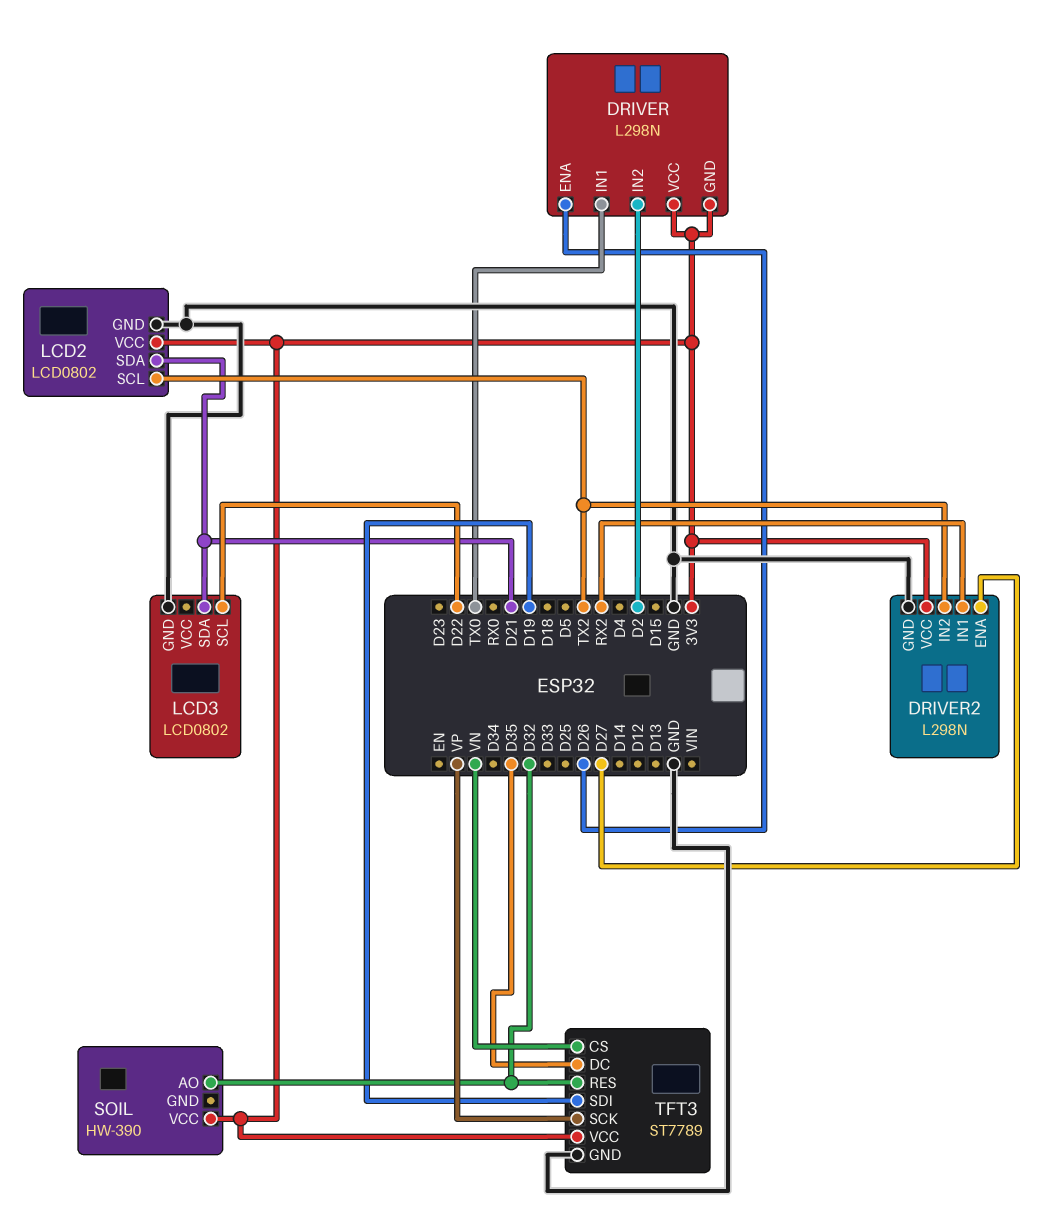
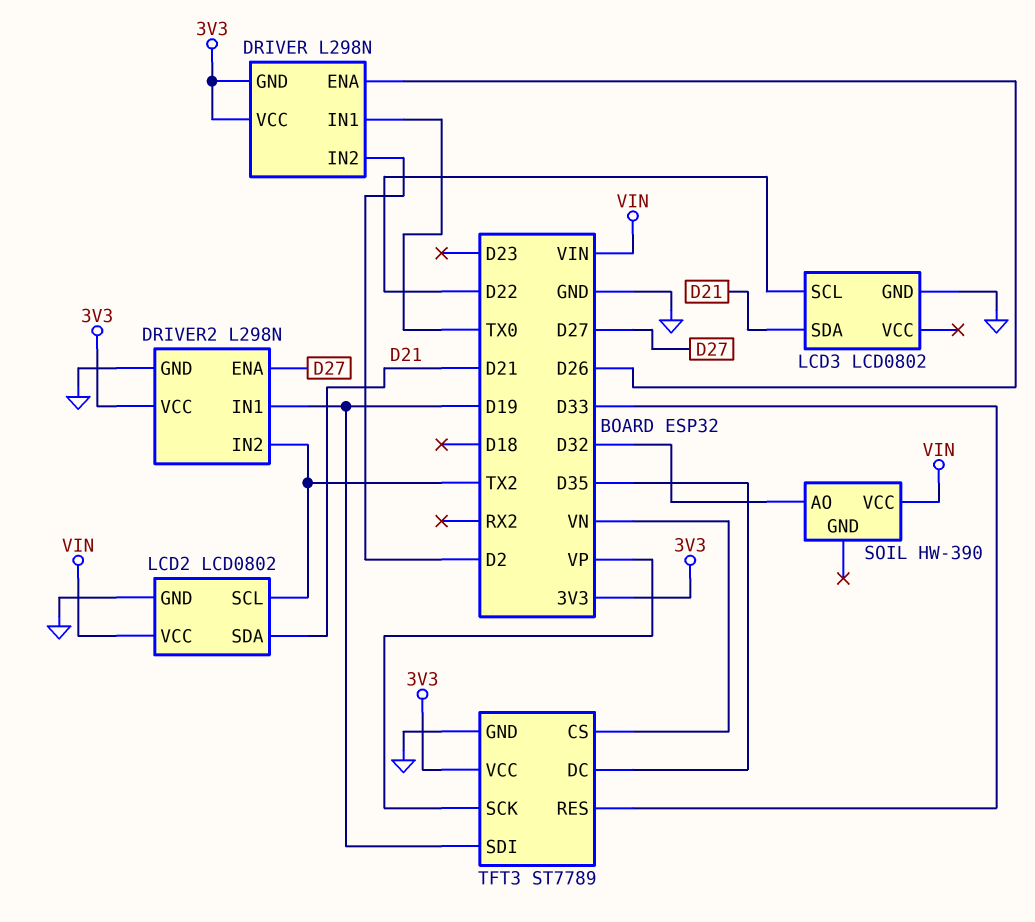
DRIVER2 pin IN1: RX2 -> D19
LCD2 pin VCC: 3V3 -> VIN
SOIL pin VCC: 3V3 -> VIN
TFT3 pin RES: D32 -> D33

